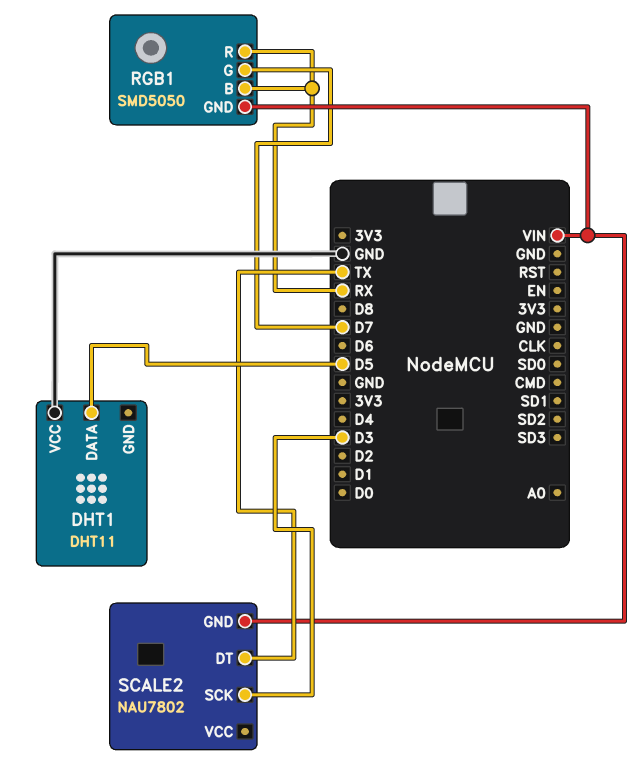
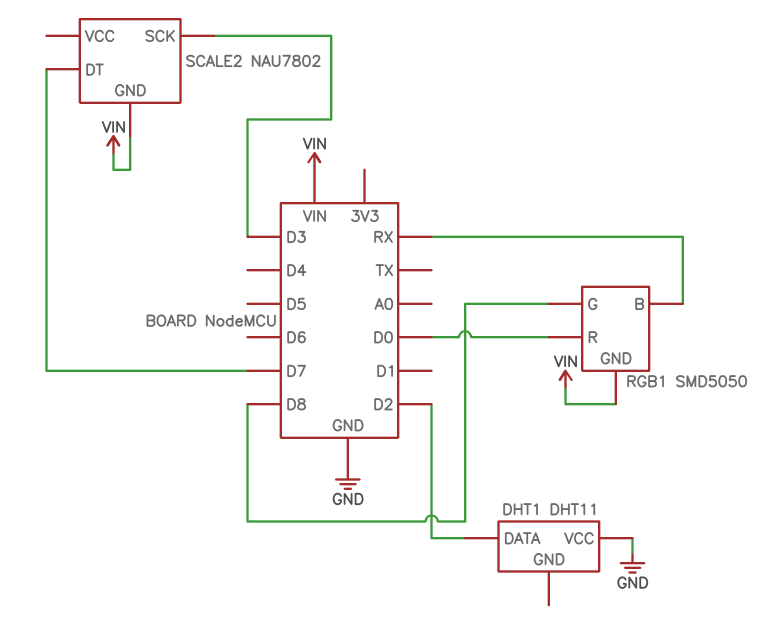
DHT1 pin DATA: D5 -> D2
RGB1 pin G: D7 -> D8
RGB1 pin R: RX -> D0
SCALE2 pin DT: TX -> D7

